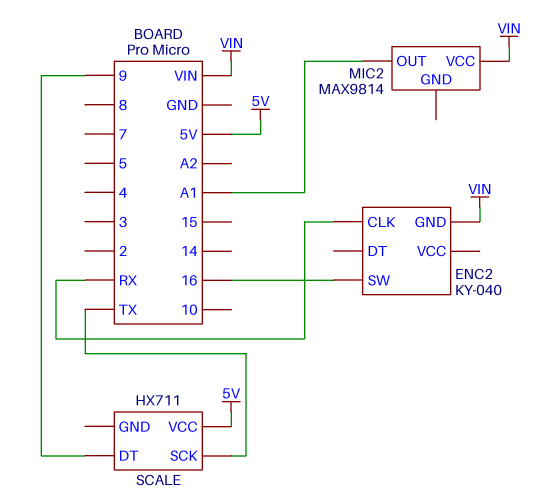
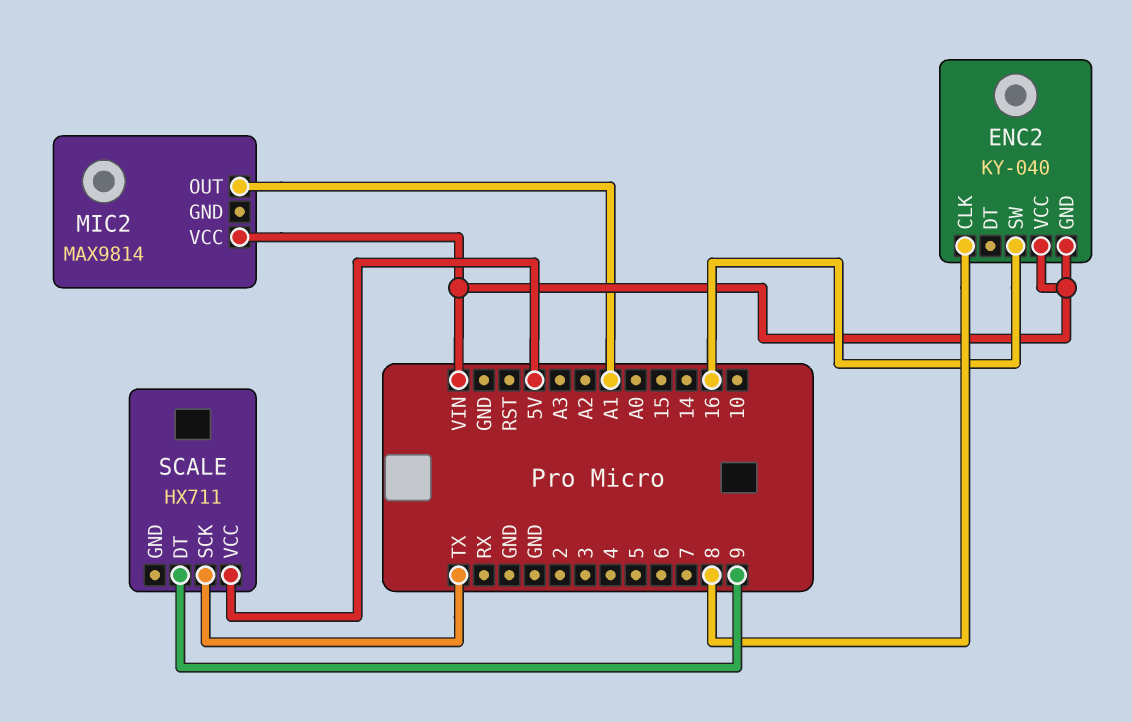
ENC2 pin CLK: RX -> 8
ENC2 pin VCC: none -> VIN

